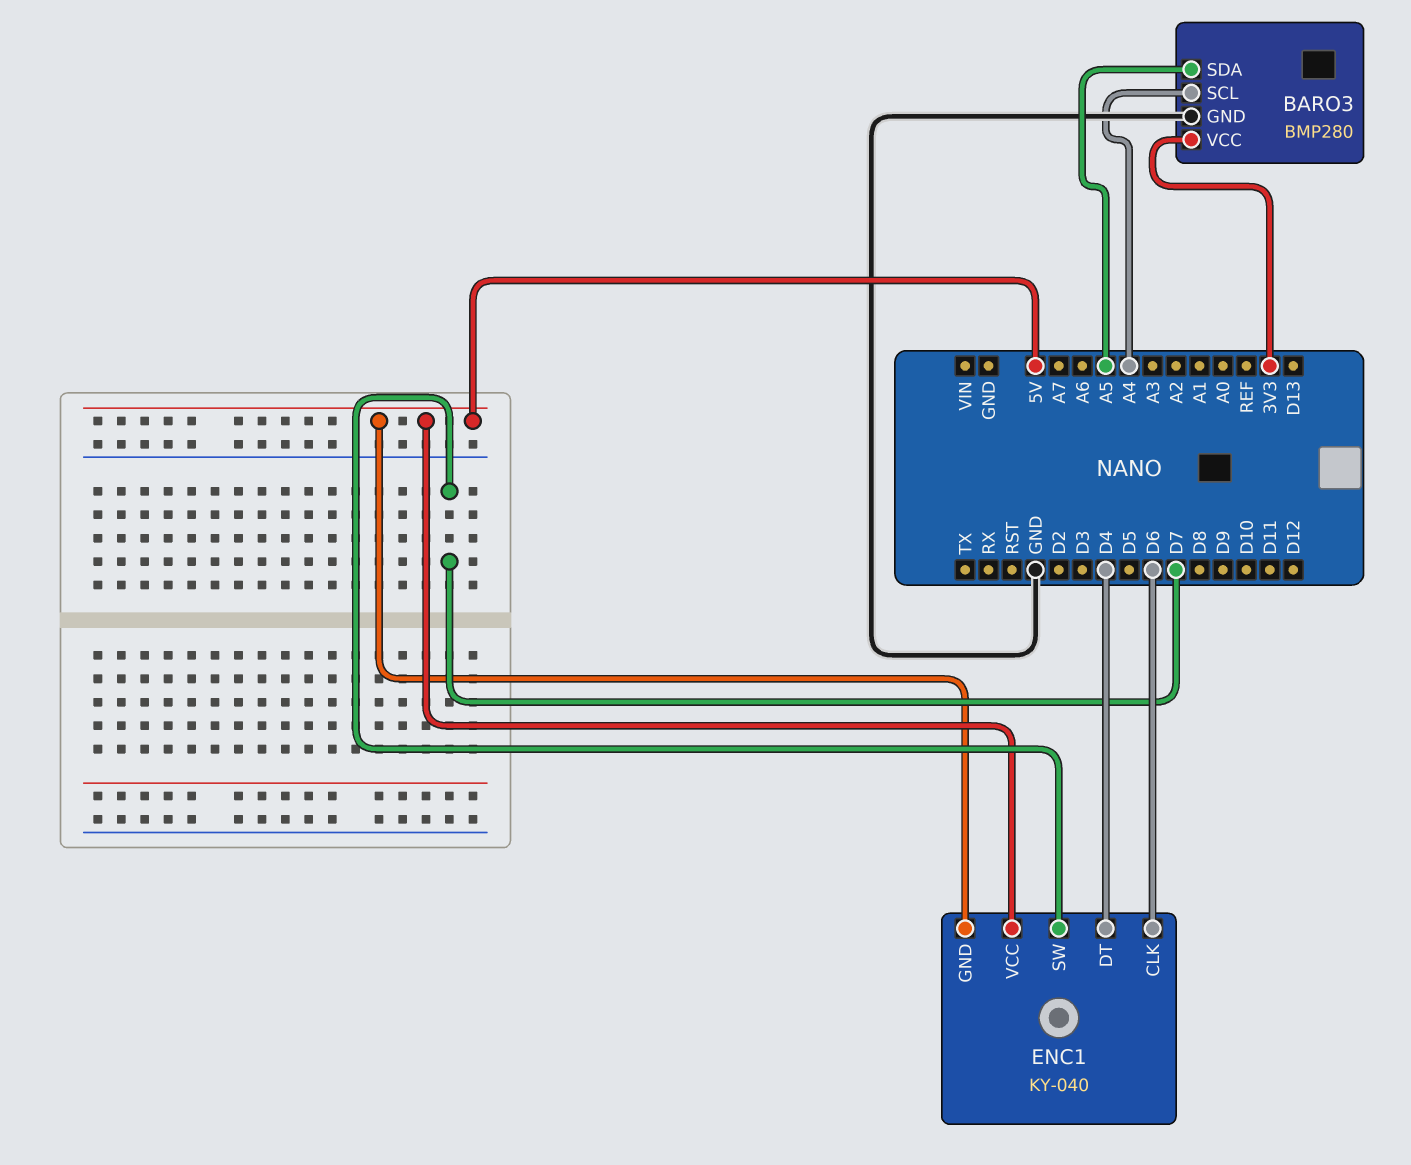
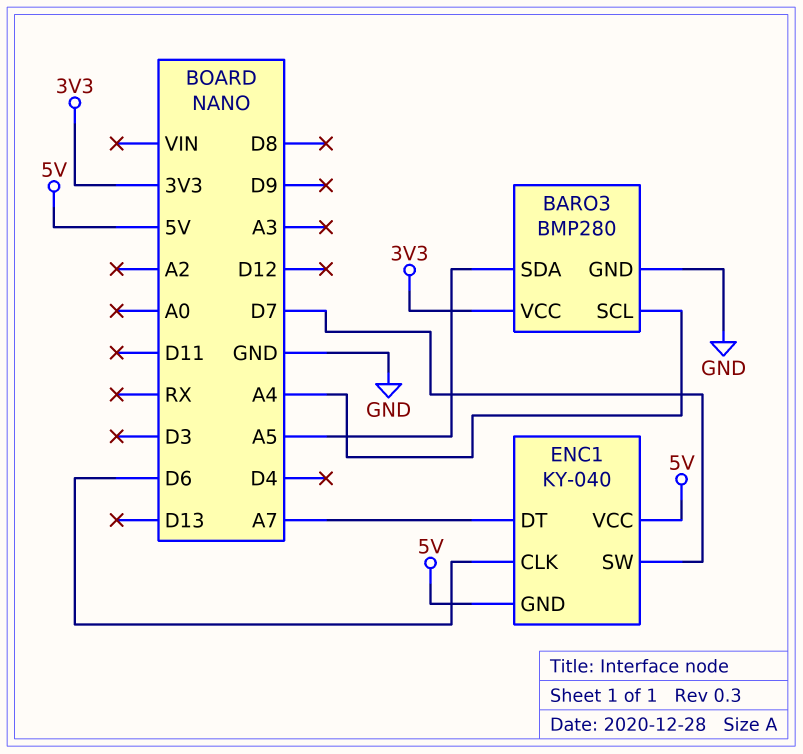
ENC1 pin DT: D4 -> A7

